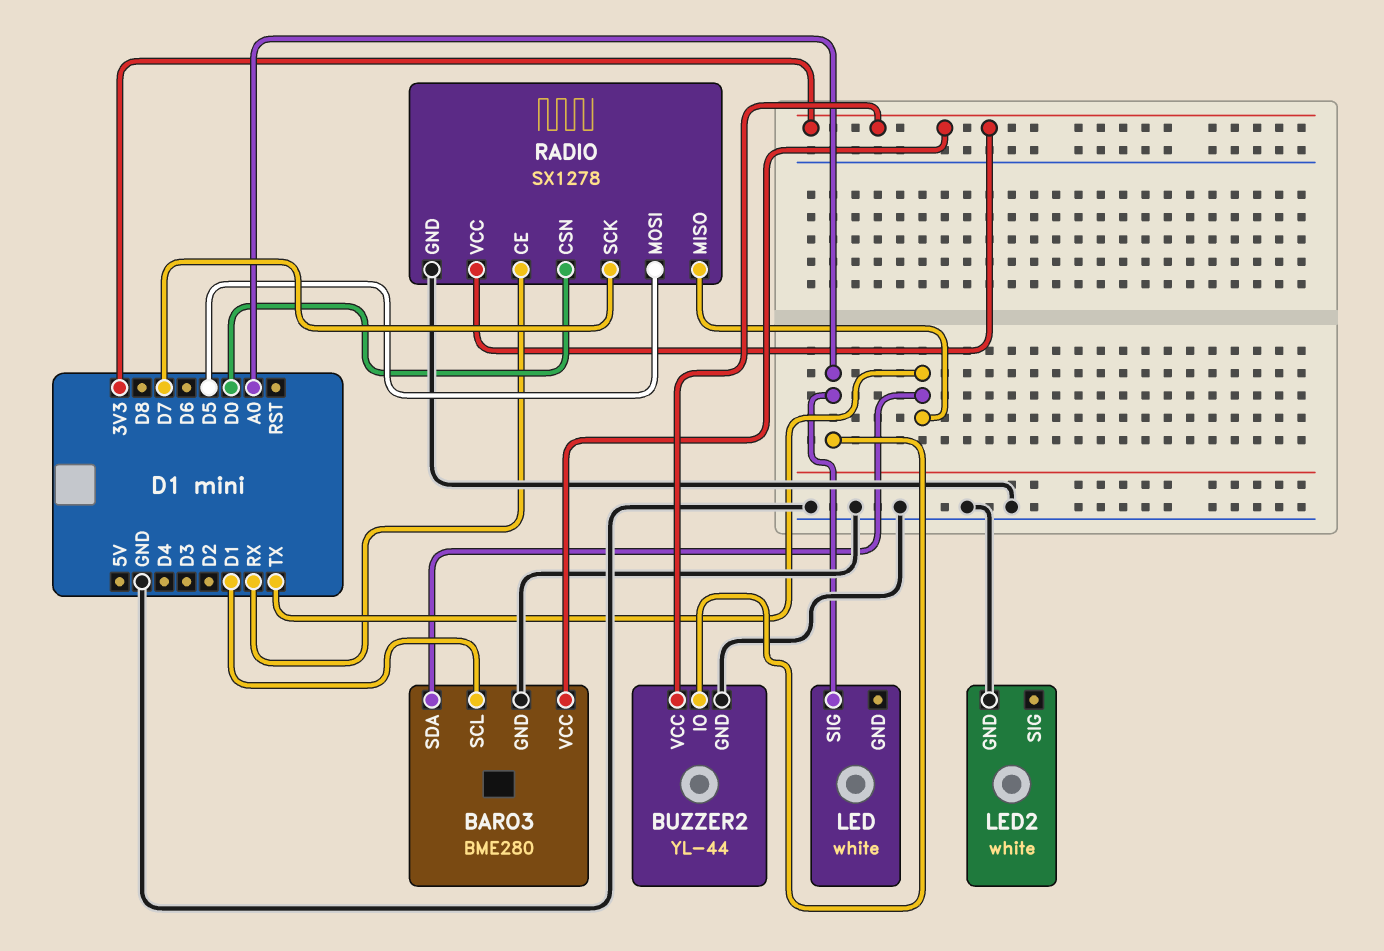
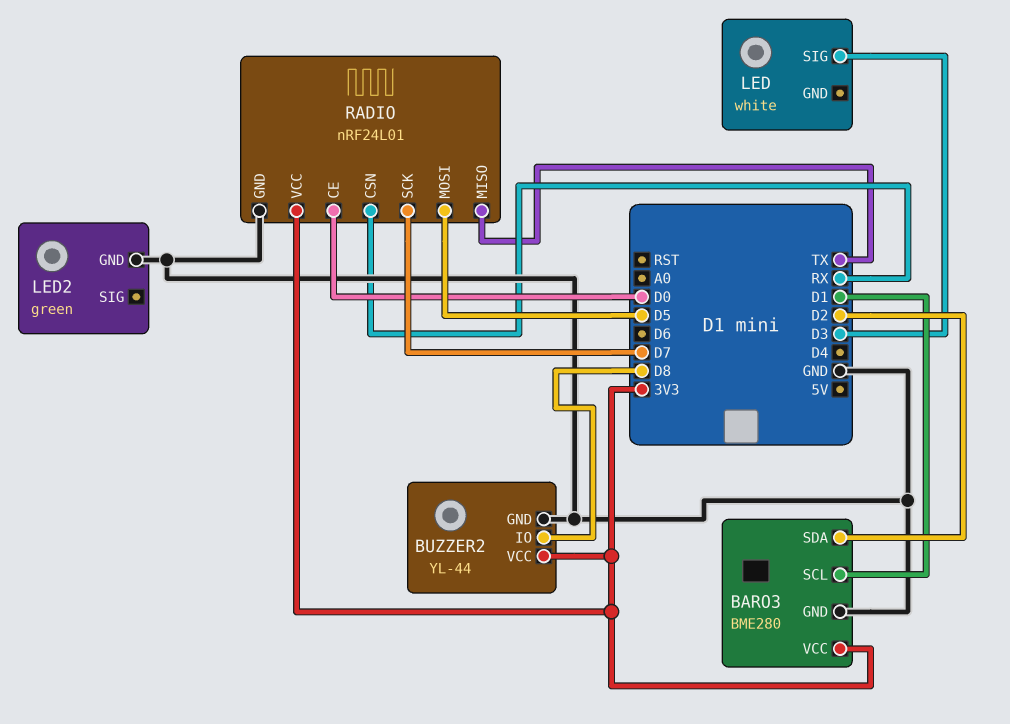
BARO3 pin SDA: TX -> D2
BUZZER2 pin IO: A0 -> D8
LED pin SIG: A0 -> D3
LED2: white -> green
RADIO: SX1278 -> nRF24L01
RADIO pin CE: RX -> D0
RADIO pin CSN: D0 -> RX

